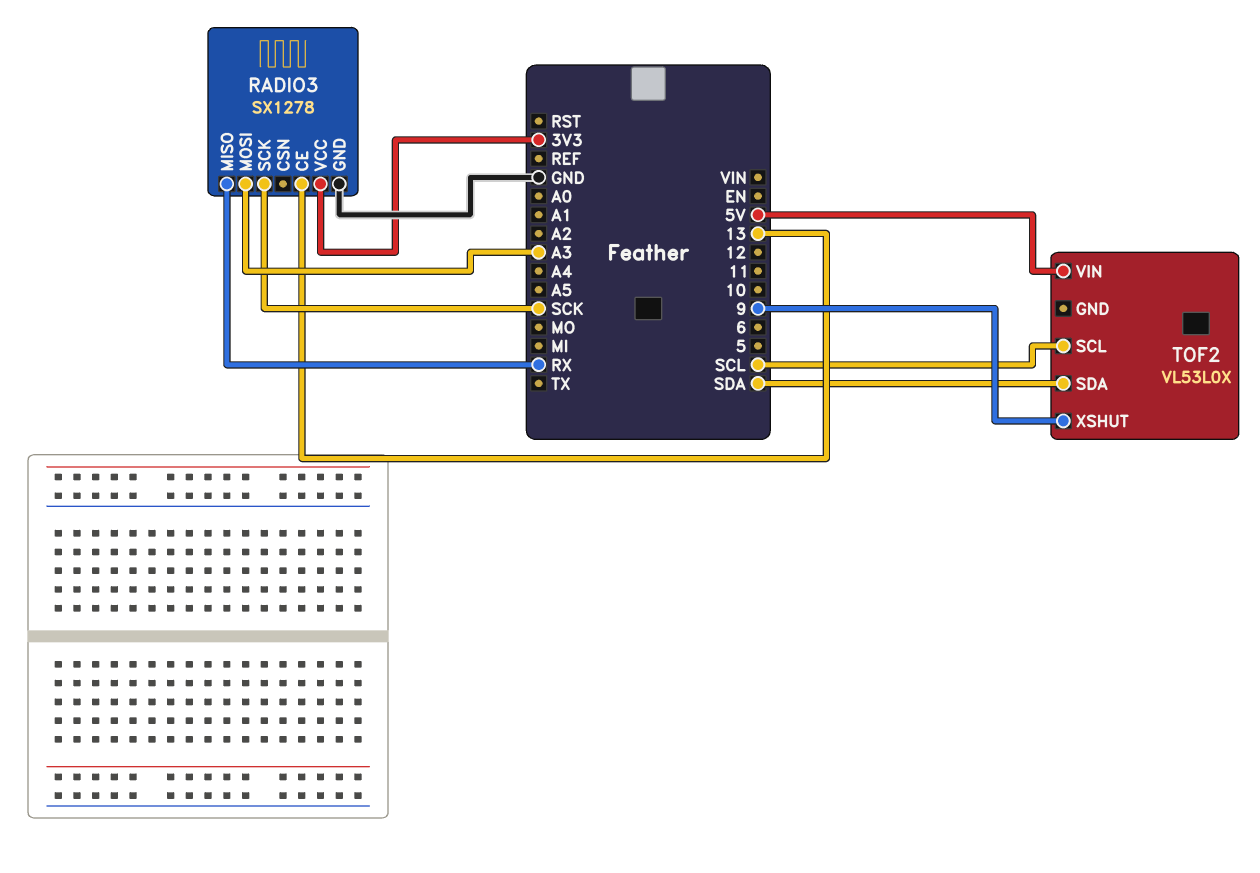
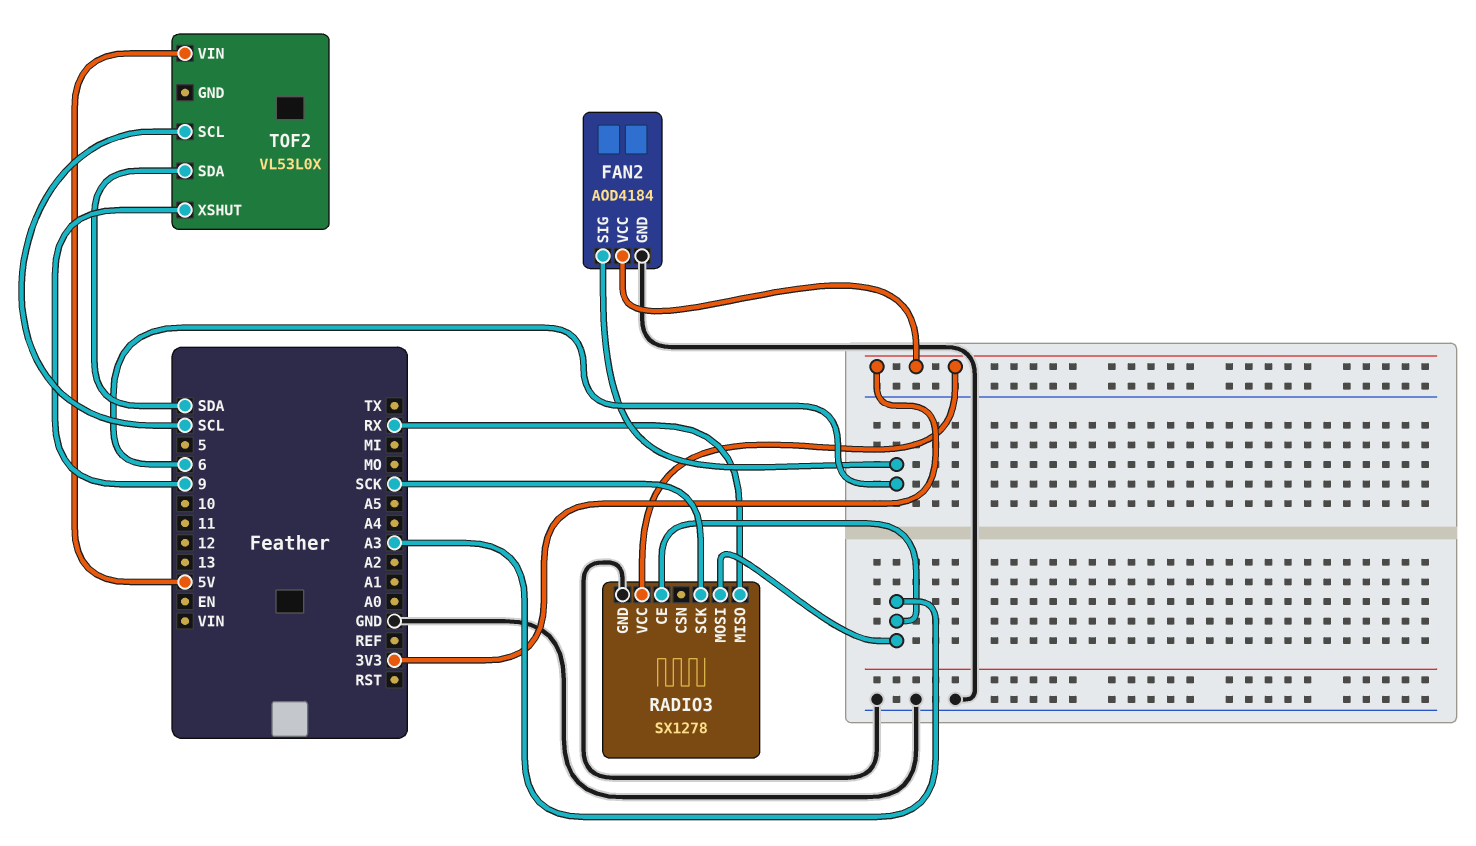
FAN2: none -> AOD4184
FAN2 pin GND: none -> GND
FAN2 pin SIG: none -> 6
FAN2 pin VCC: none -> 3V3
RADIO3 pin CE: 13 -> A3

